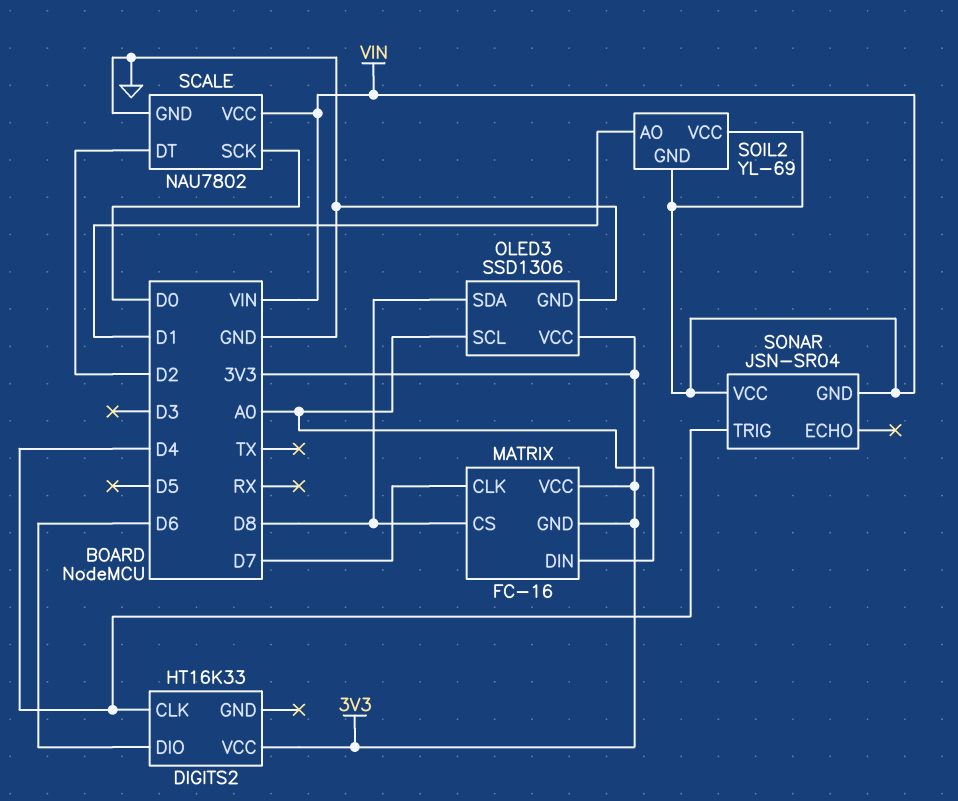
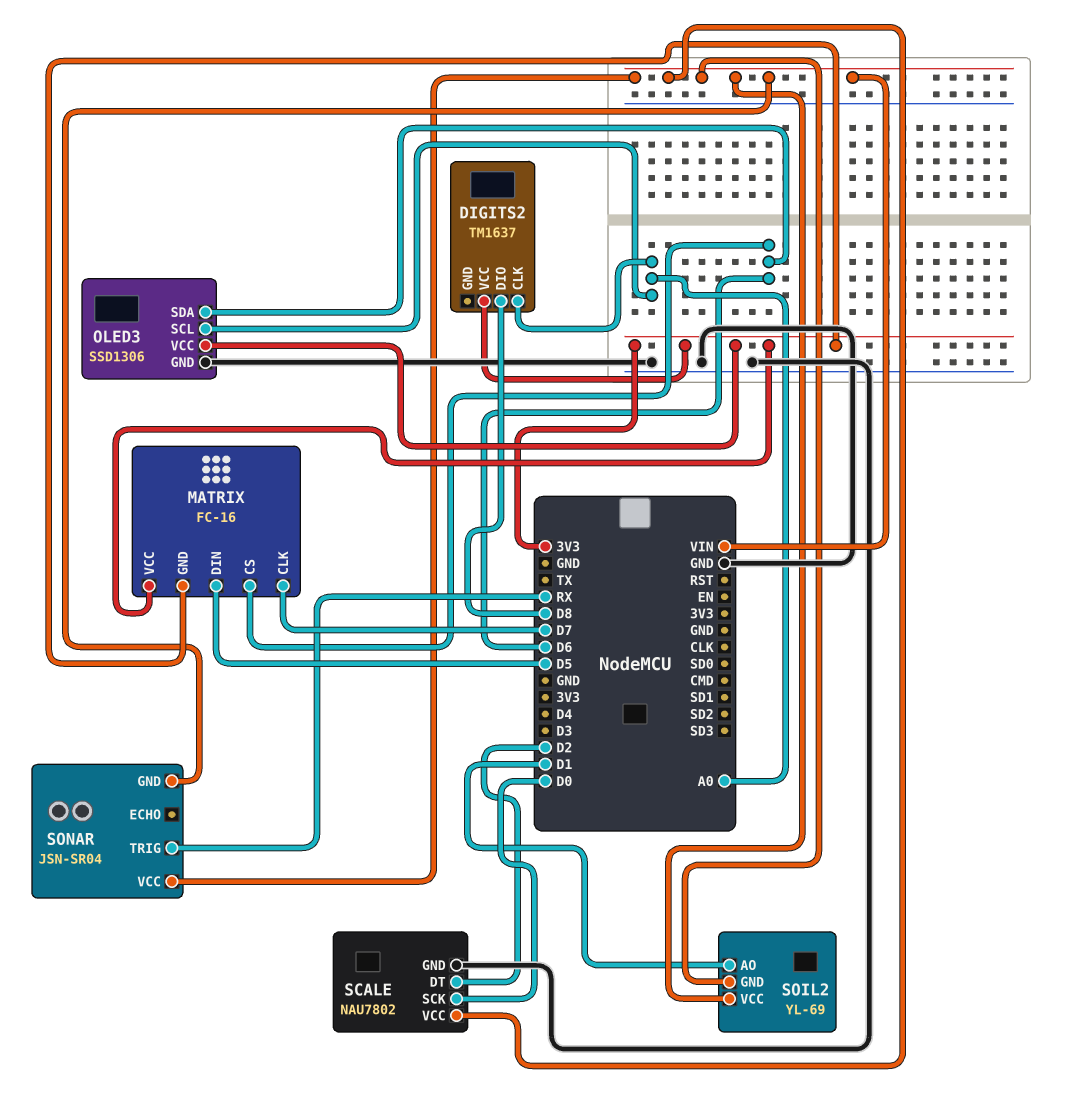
DIGITS2: HT16K33 -> TM1637
DIGITS2 pin CLK: D4 -> A0
DIGITS2 pin DIO: D6 -> D8
MATRIX pin CS: D8 -> D6
MATRIX pin DIN: A0 -> D5
OLED3 pin SDA: D8 -> D6
SONAR pin TRIG: D4 -> RX

